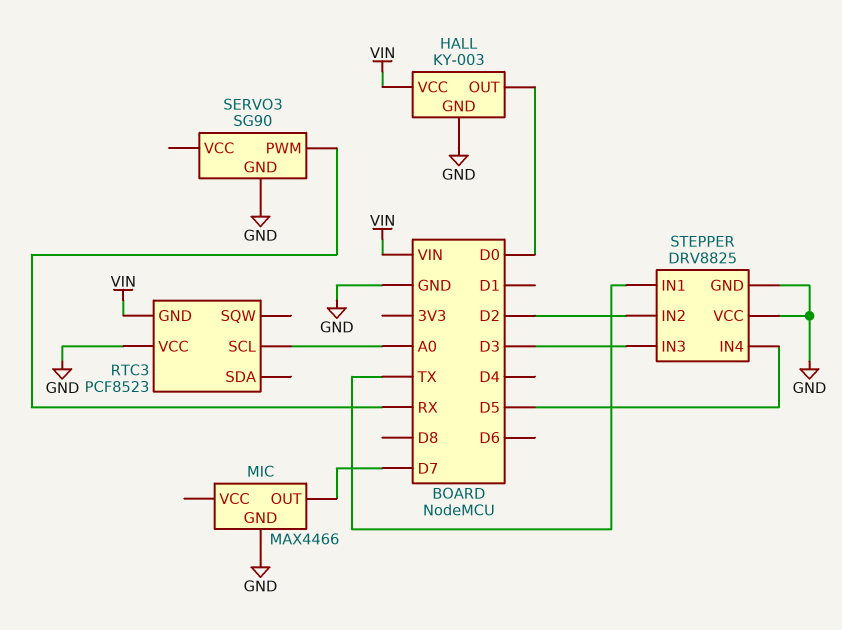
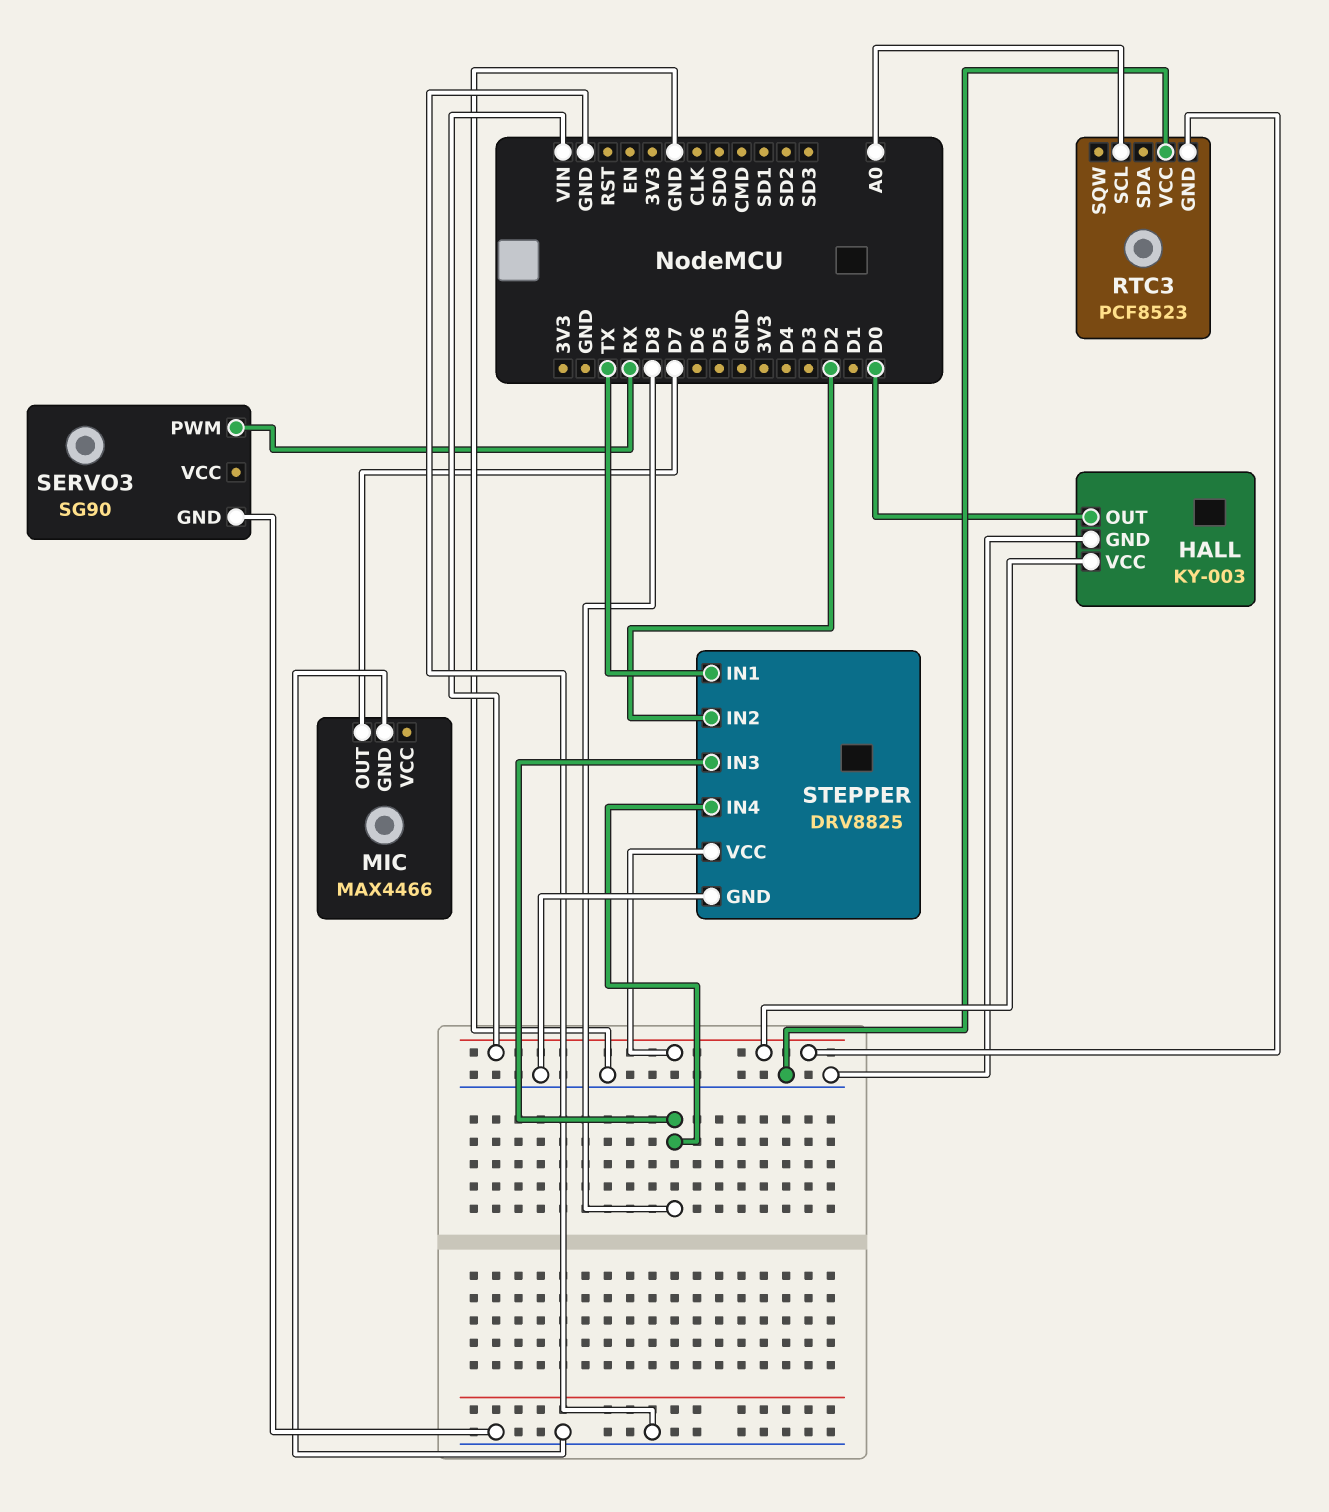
STEPPER pin IN3: D3 -> D8
STEPPER pin IN4: D5 -> D8
STEPPER pin VCC: GND -> VIN

